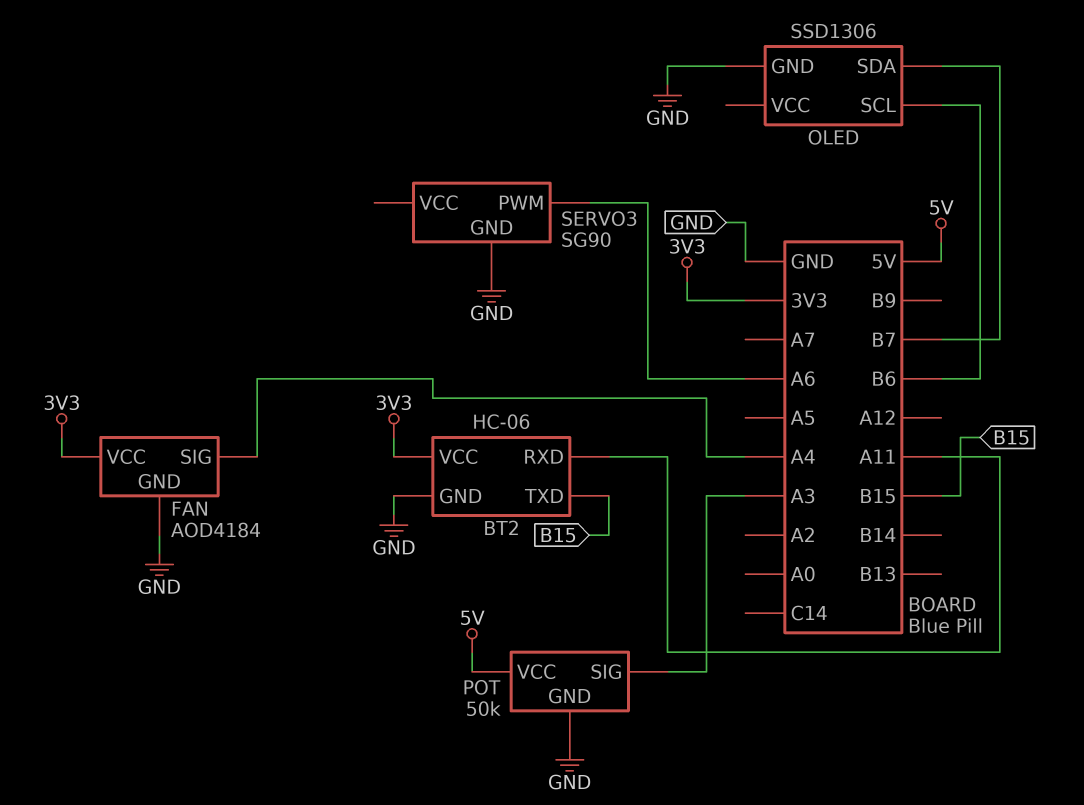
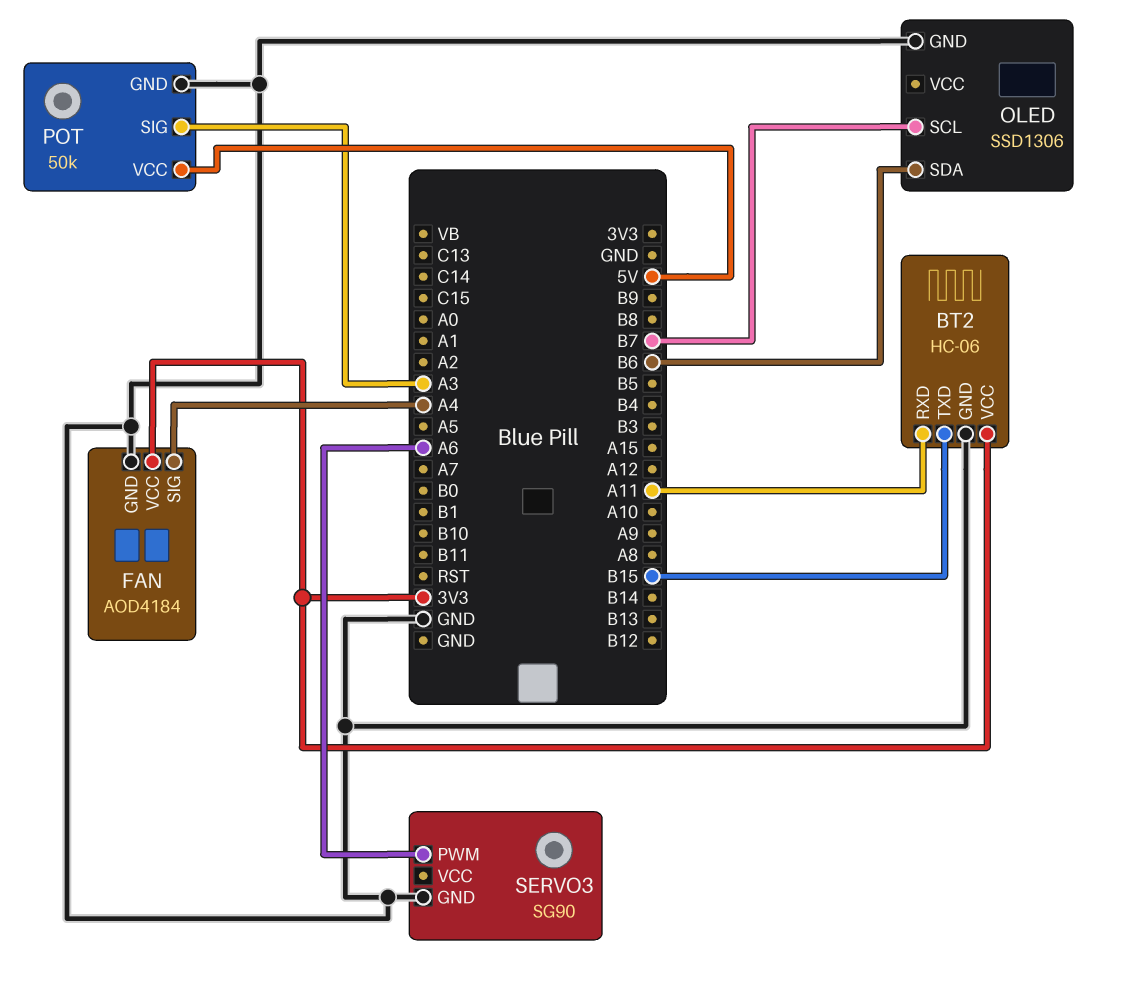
OLED pin SCL: B6 -> B7
OLED pin SDA: B7 -> B6

